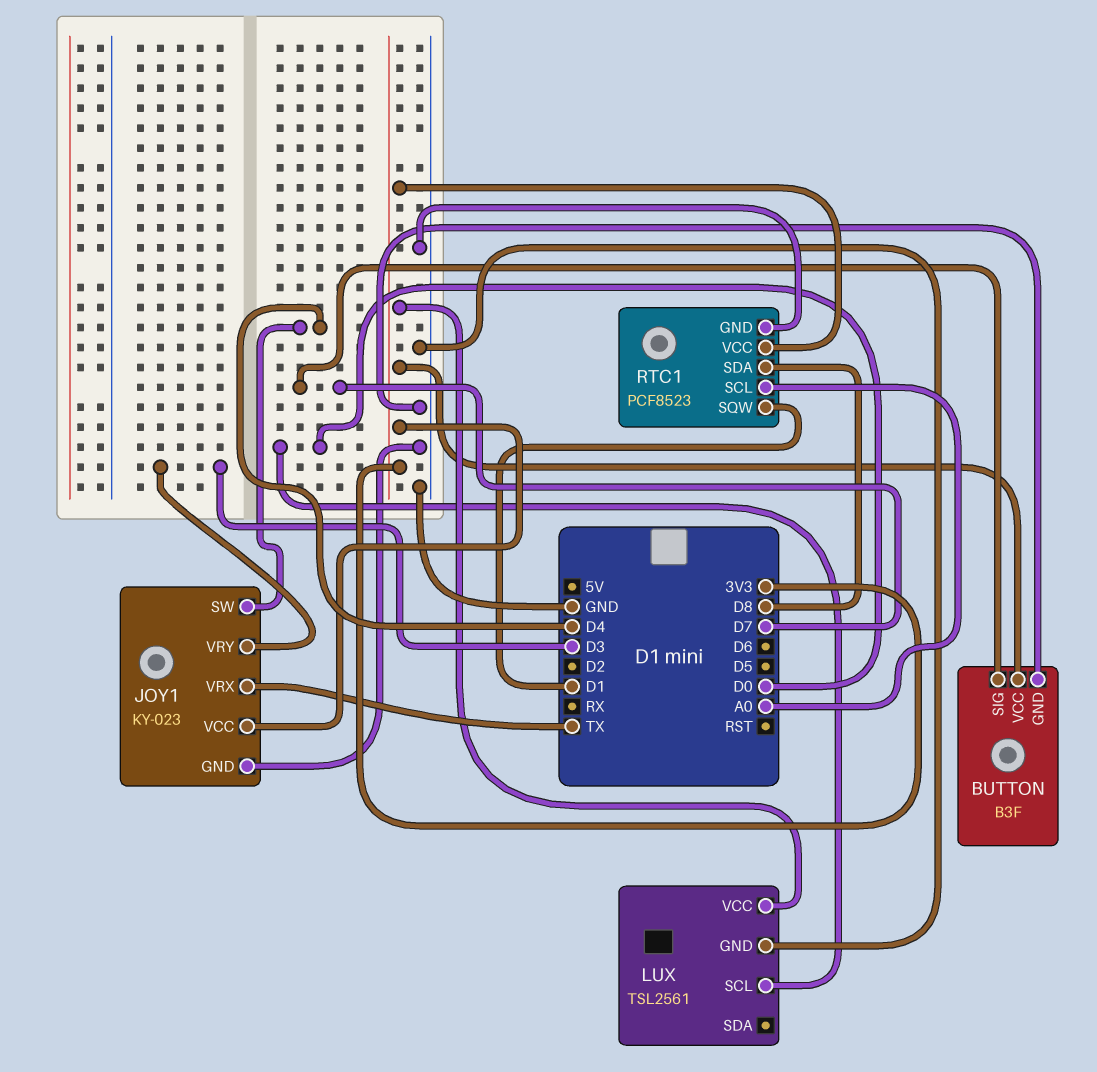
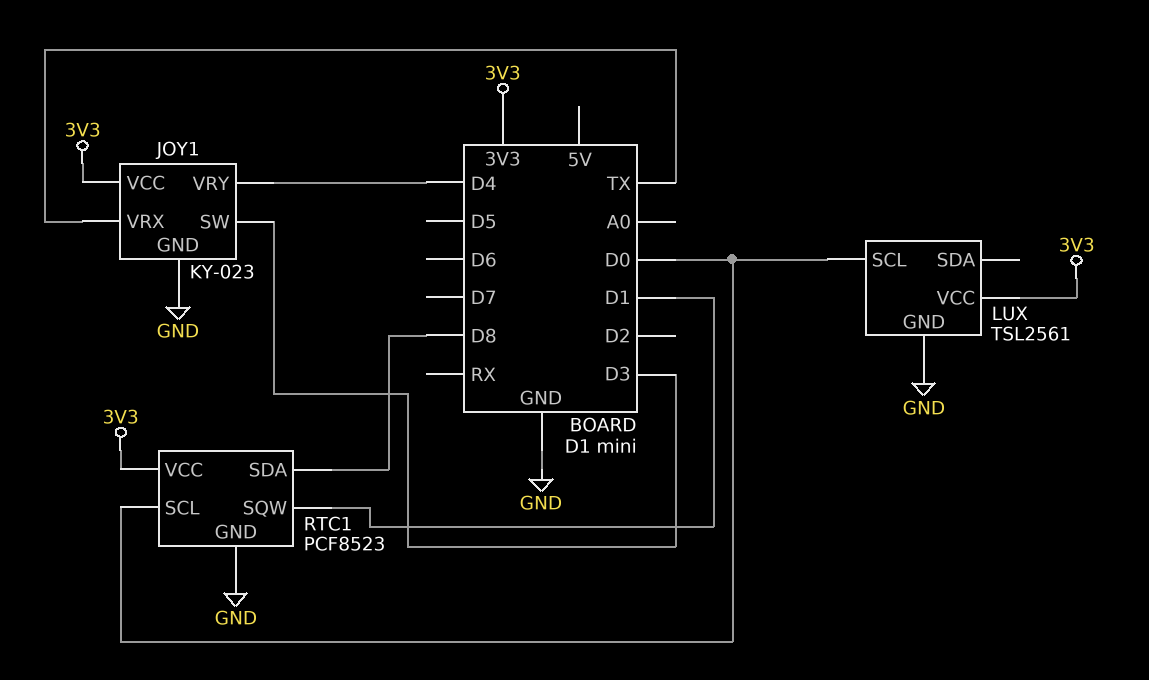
BUTTON: B3F -> none
BUTTON pin GND: GND -> none
BUTTON pin SIG: D7 -> none
BUTTON pin VCC: 3V3 -> none
JOY1 pin SW: D4 -> D3
JOY1 pin VRY: D3 -> D4
RTC1 pin SCL: A0 -> D0

